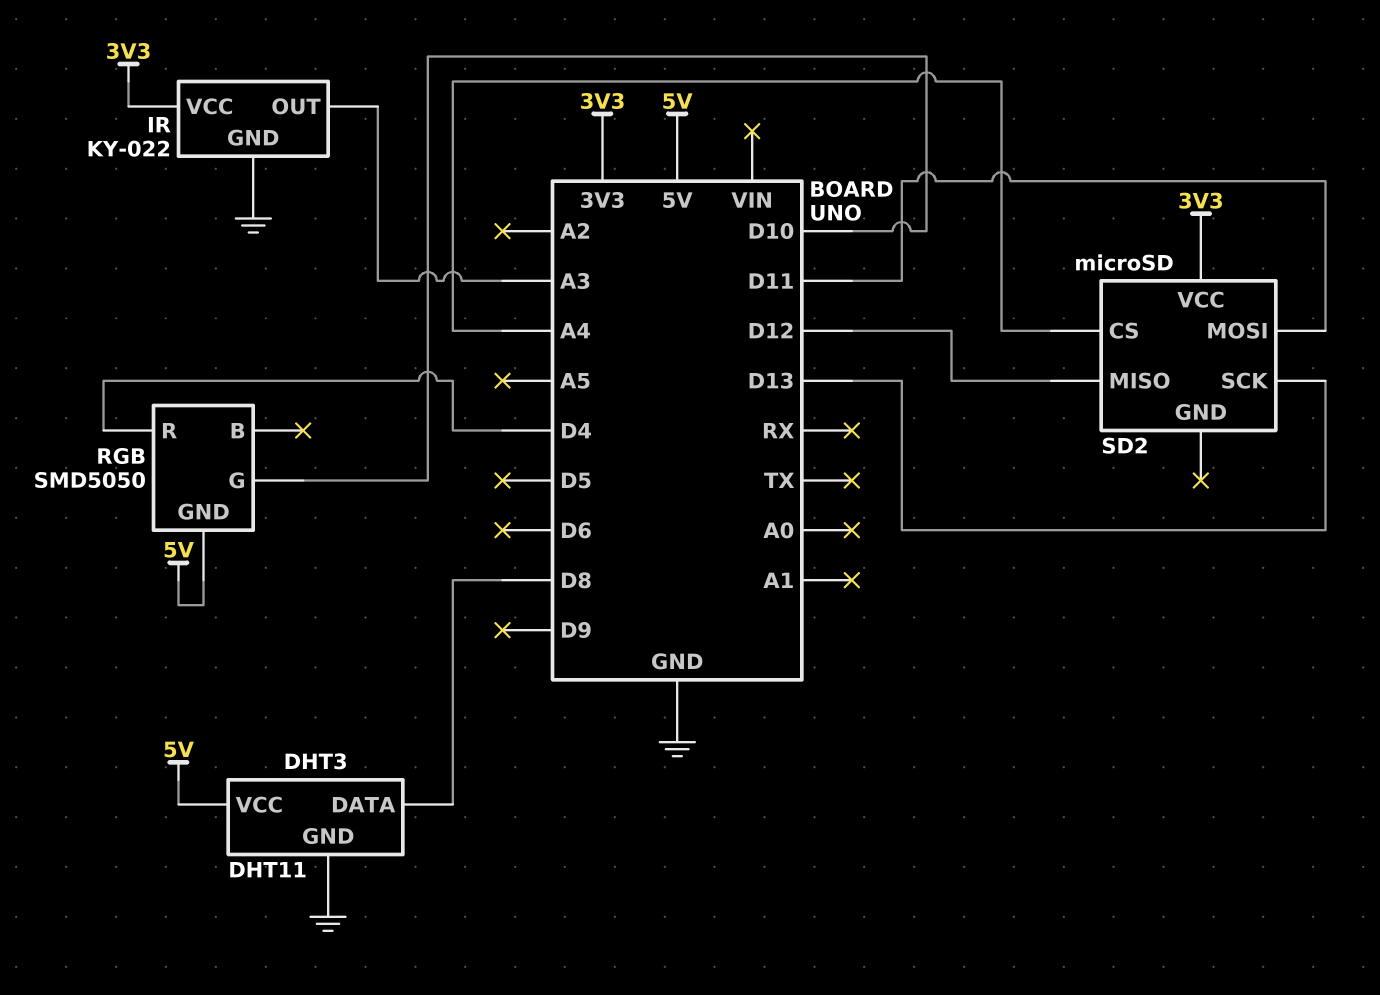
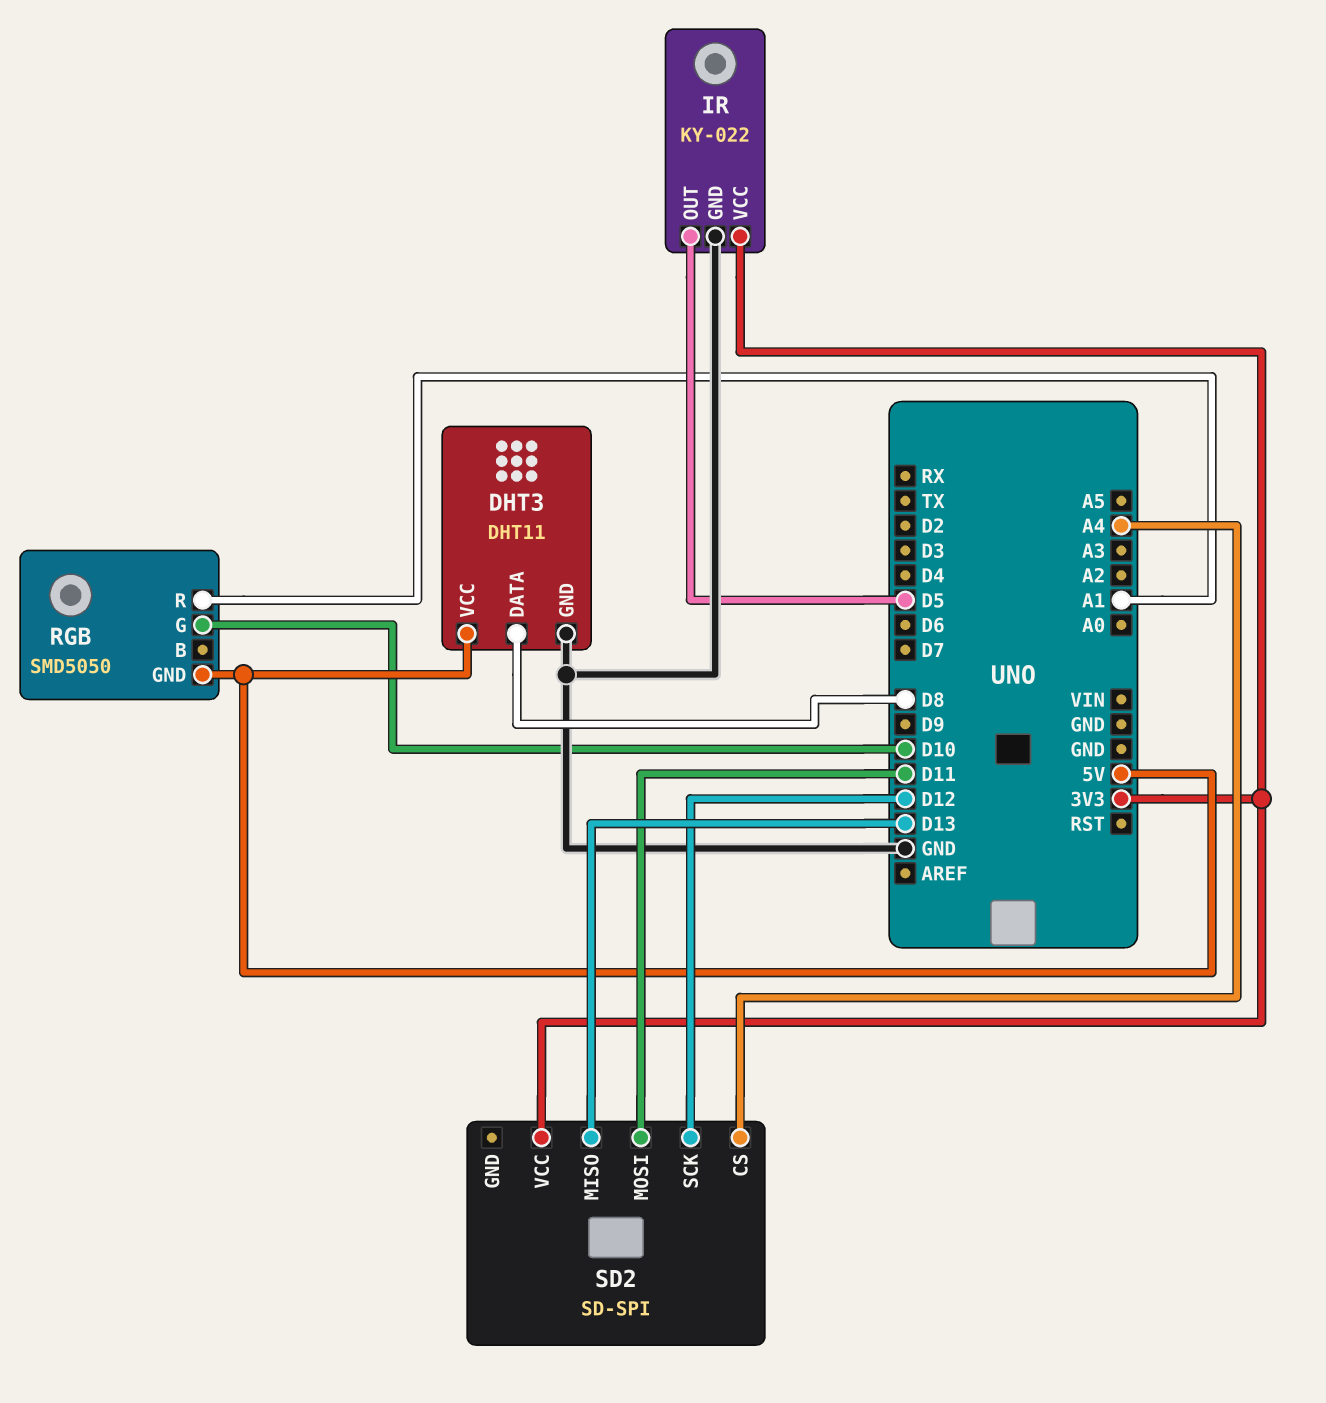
IR pin OUT: A3 -> D5
RGB pin R: D4 -> A1
SD2: microSD -> SD-SPI
SD2 pin MISO: D12 -> D13
SD2 pin SCK: D13 -> D12

